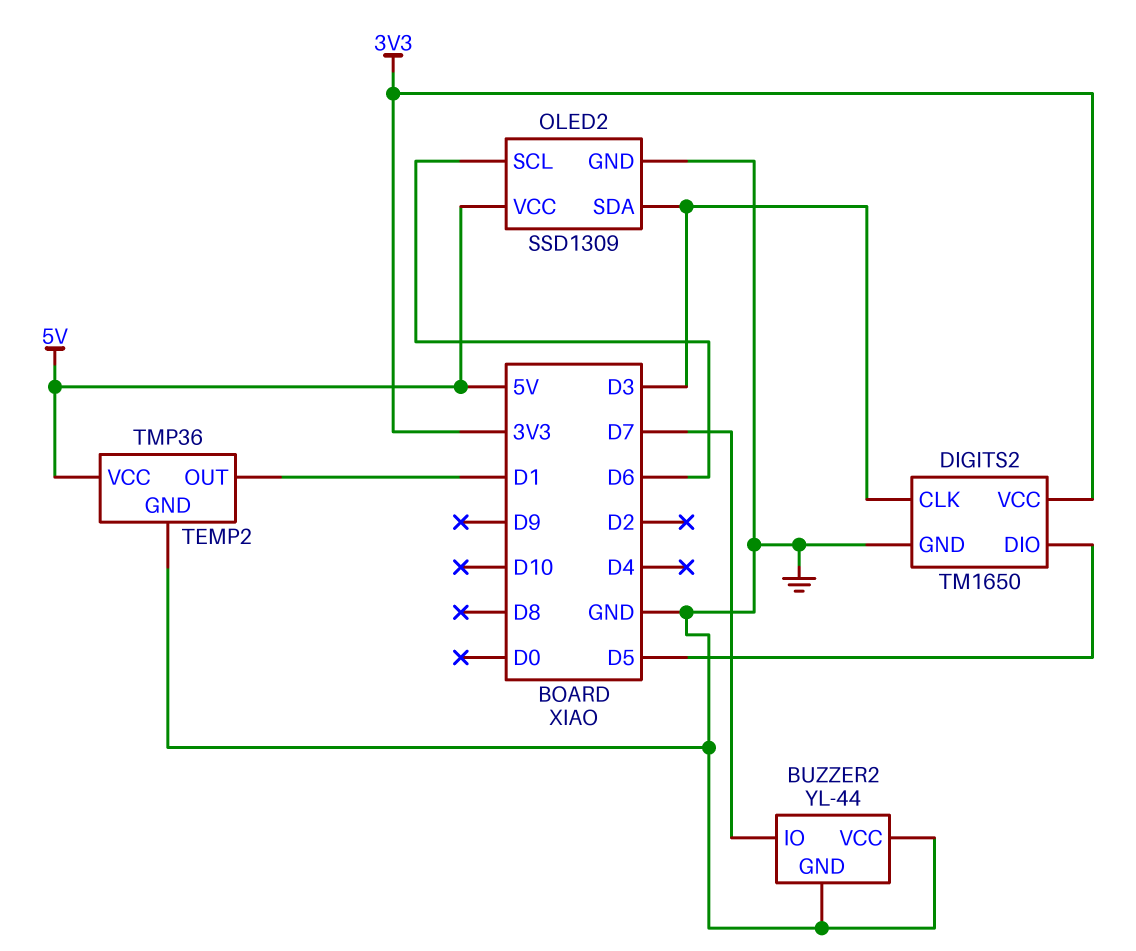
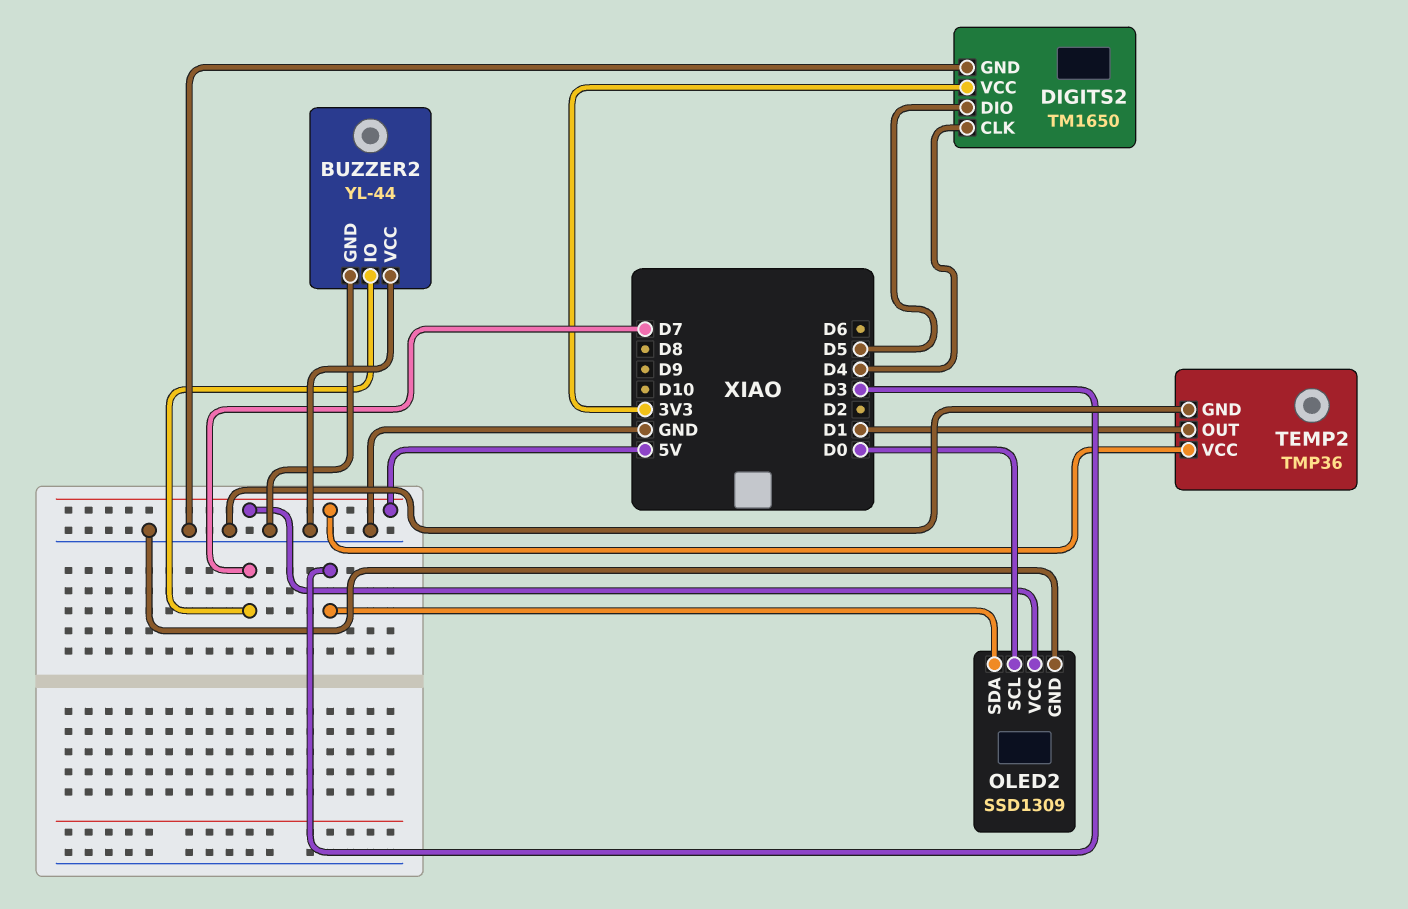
DIGITS2 pin CLK: D3 -> D4
OLED2 pin SCL: D6 -> D0

